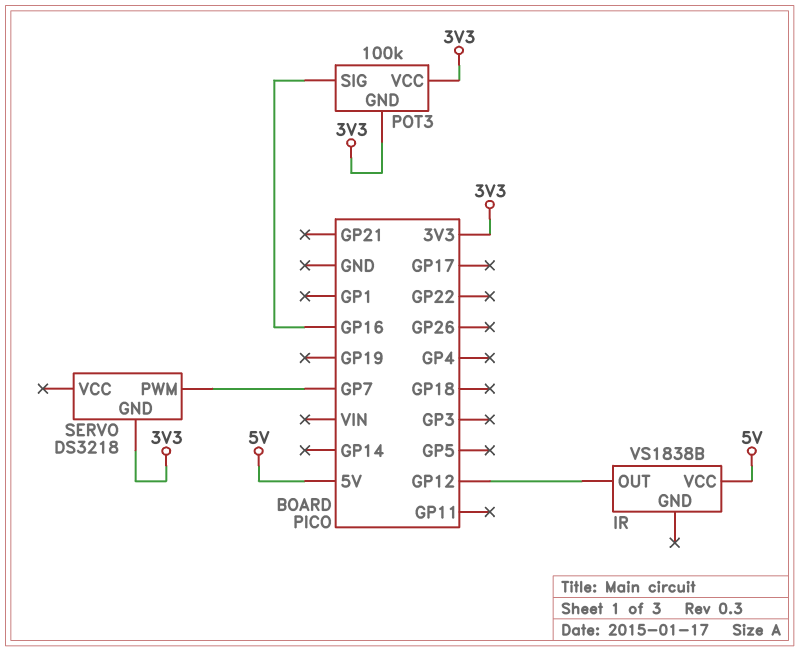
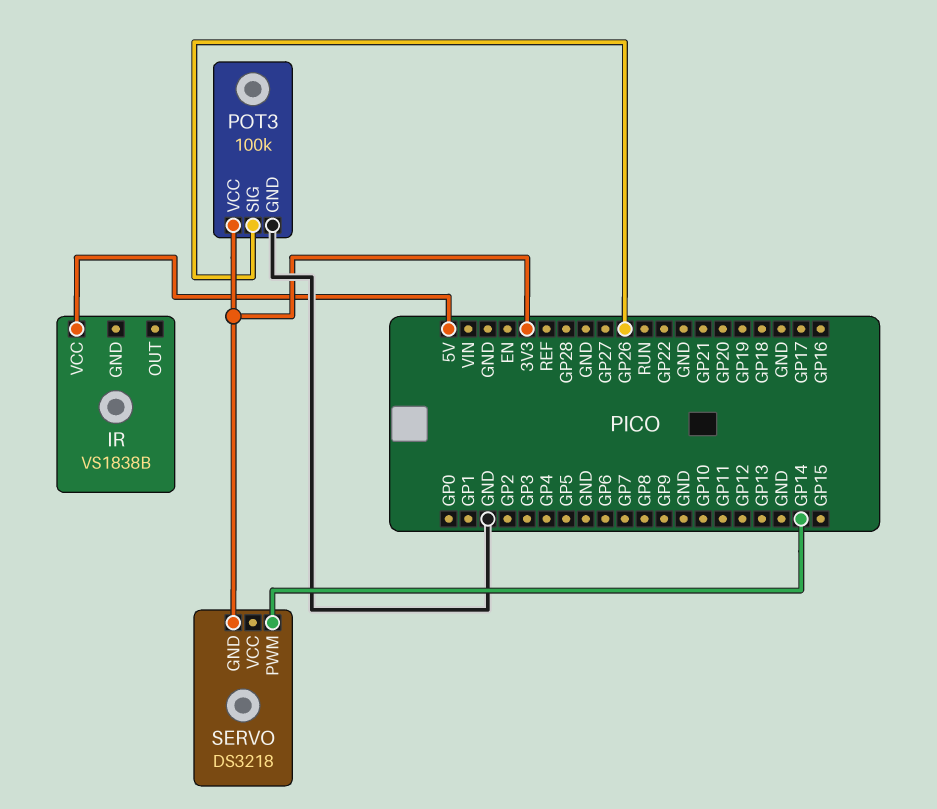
IR pin OUT: GP12 -> none
POT3 pin GND: 3V3 -> GND
POT3 pin SIG: GP16 -> GP26
SERVO pin PWM: GP7 -> GP14

